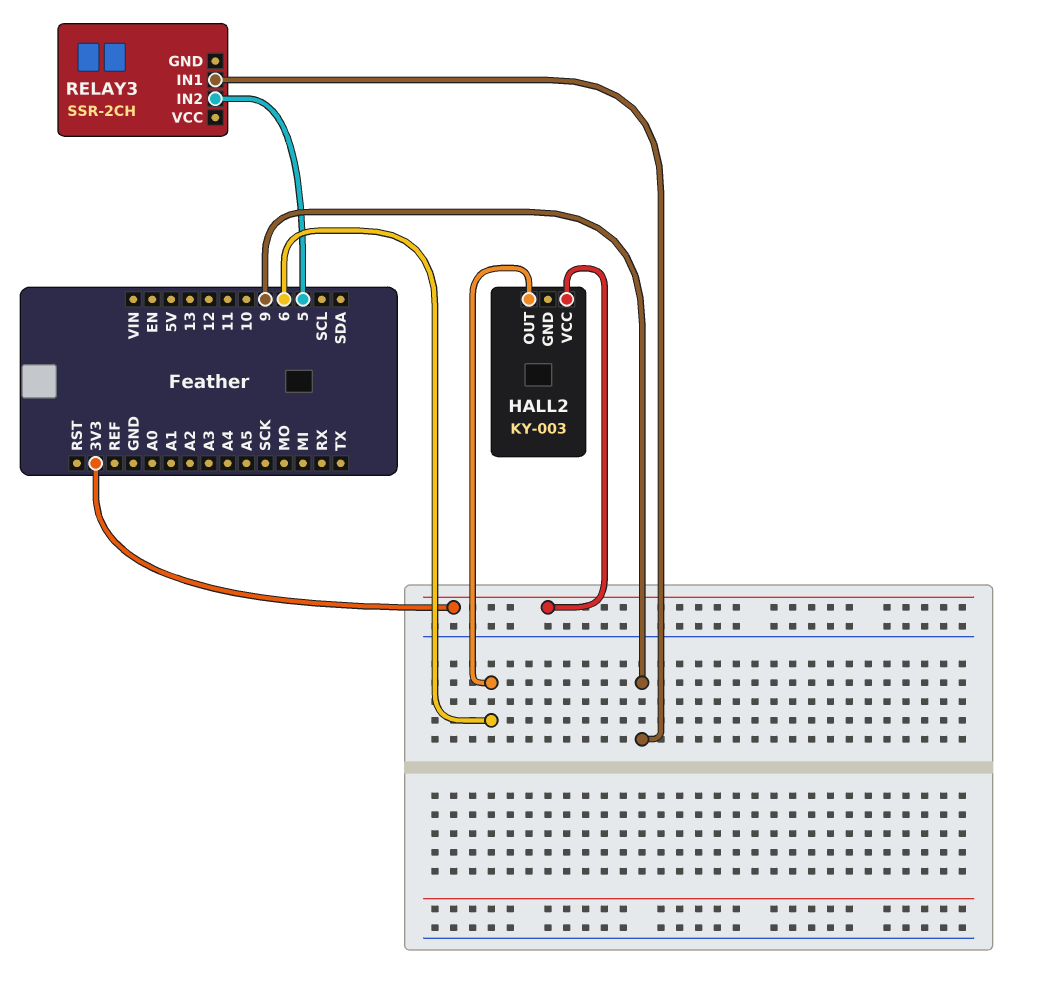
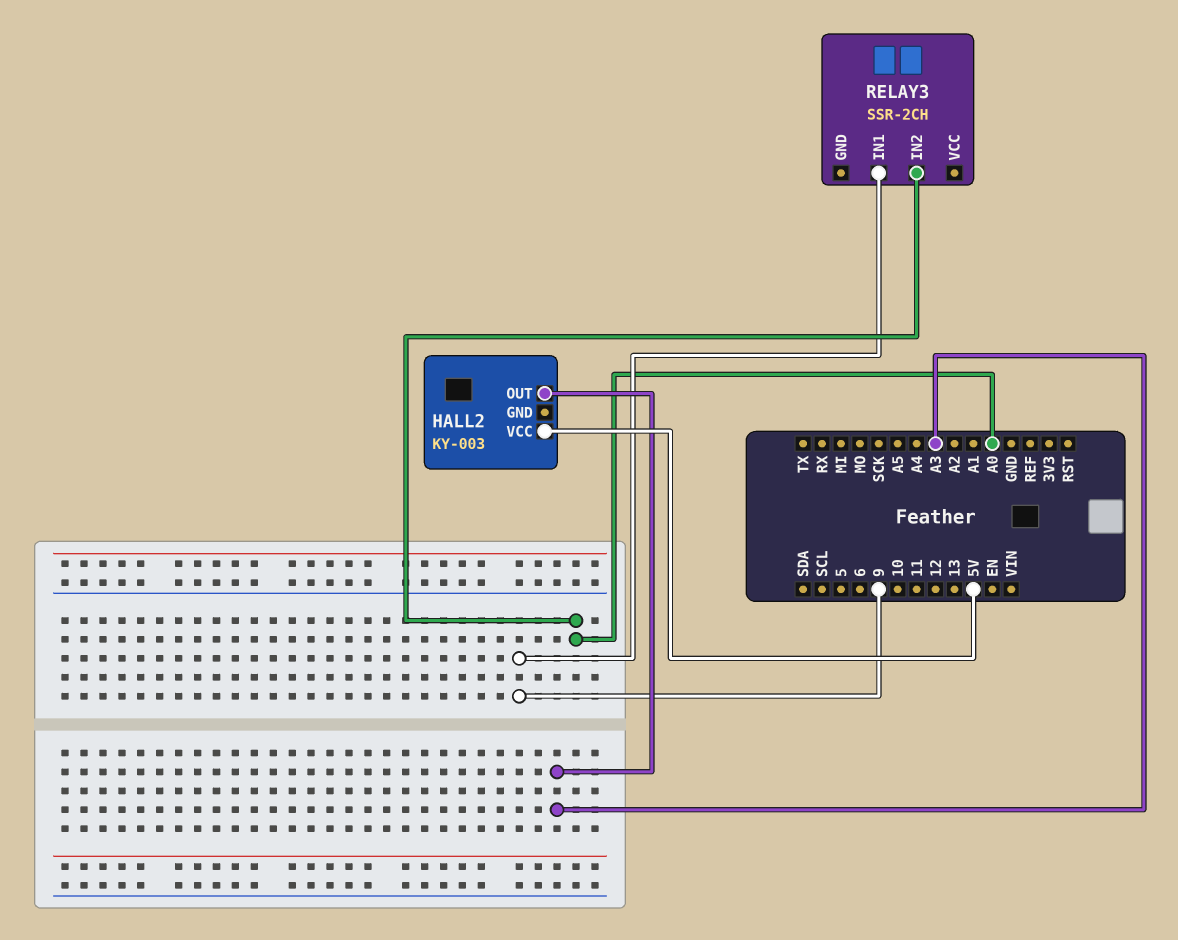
HALL2 pin OUT: 6 -> A3
HALL2 pin VCC: 3V3 -> 5V
RELAY3 pin IN2: 5 -> A0

